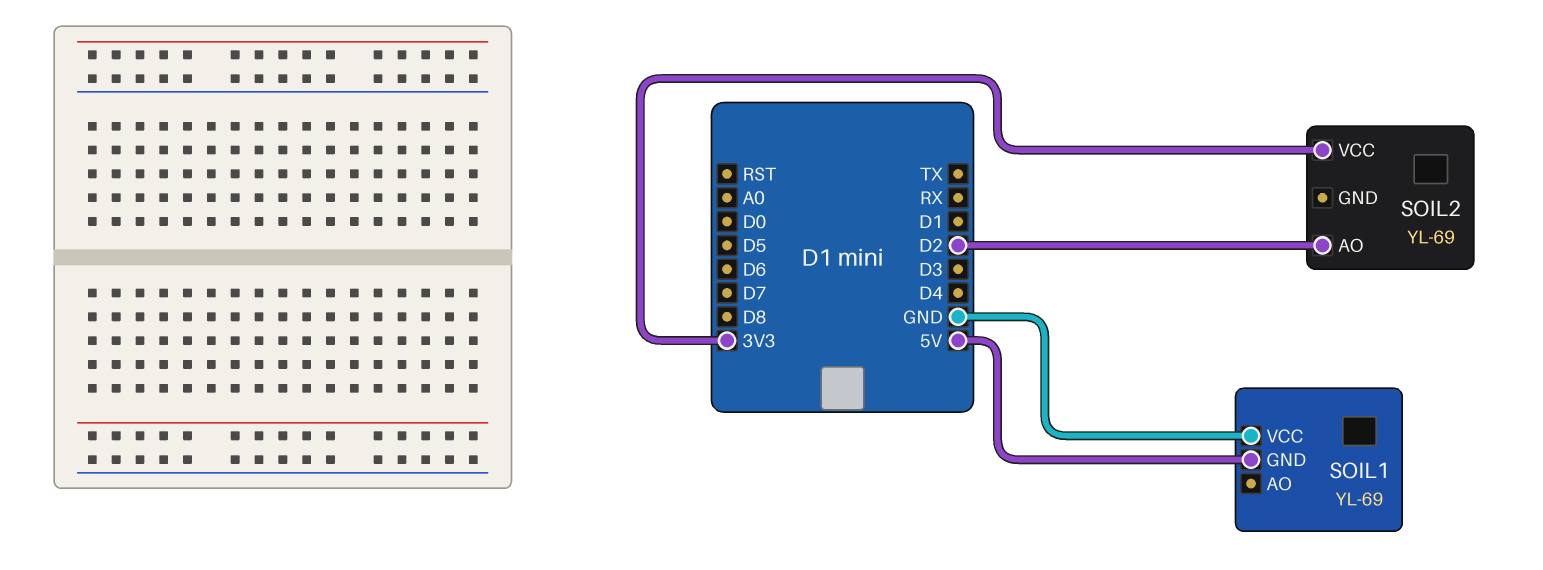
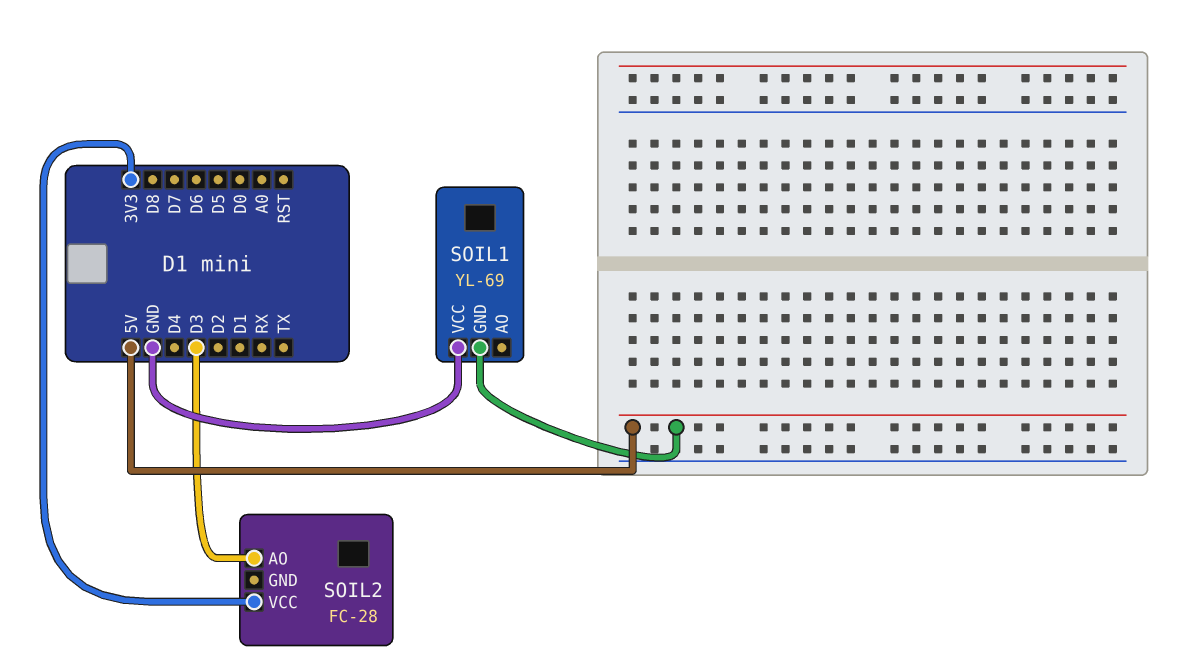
SOIL2: YL-69 -> FC-28
SOIL2 pin AO: D2 -> D3

